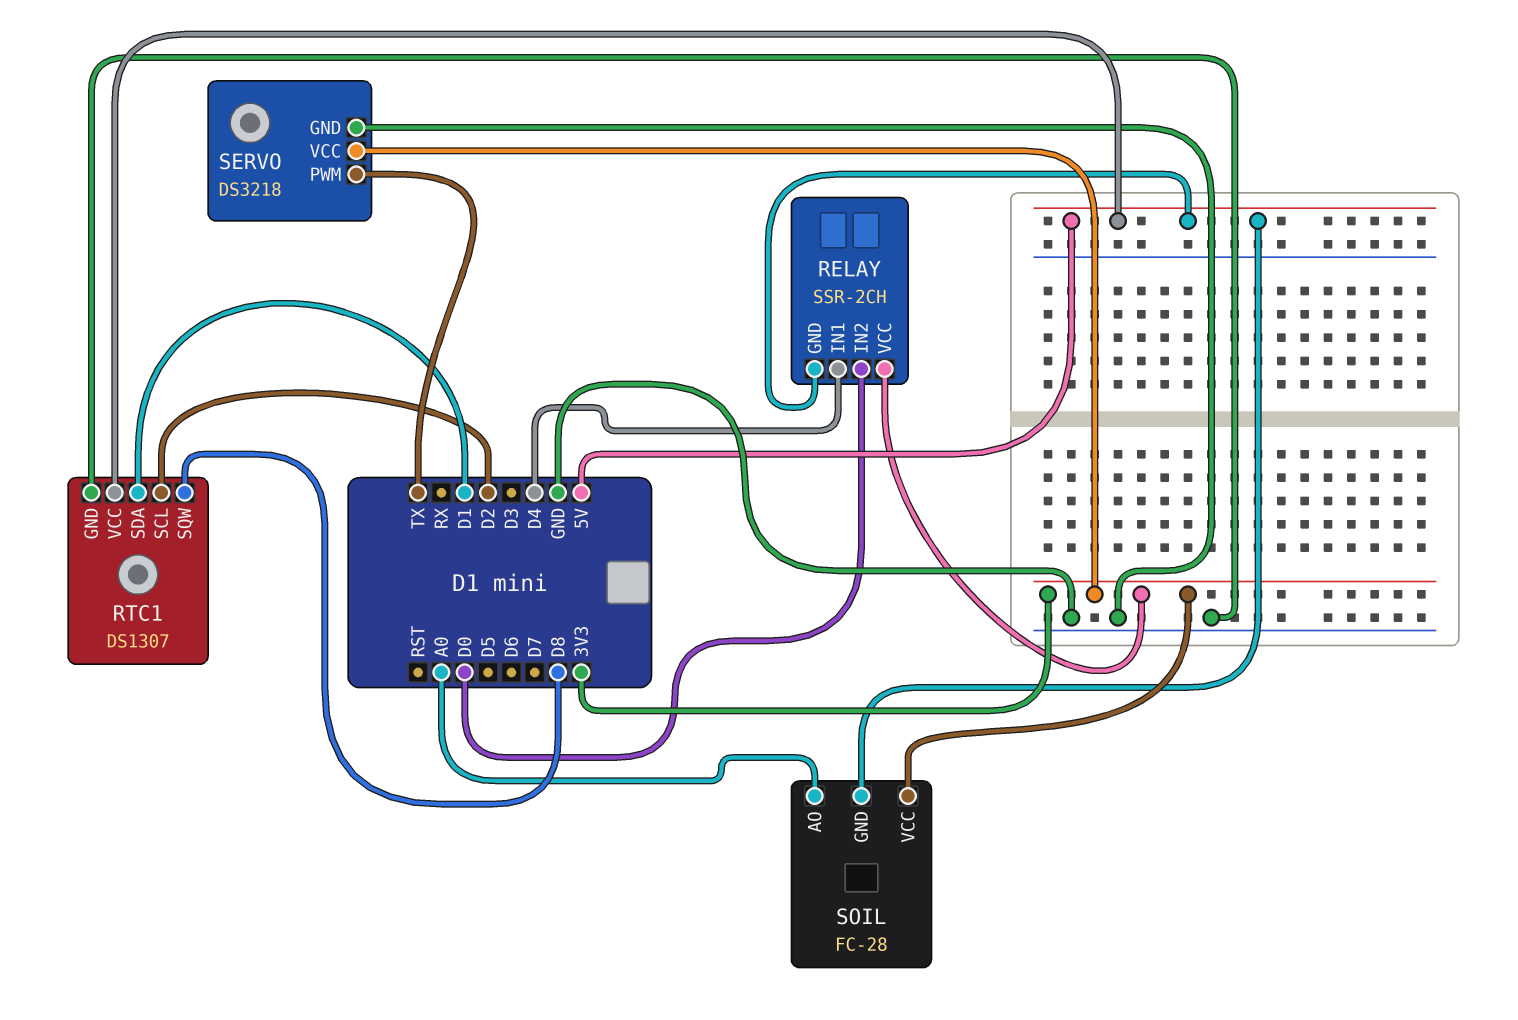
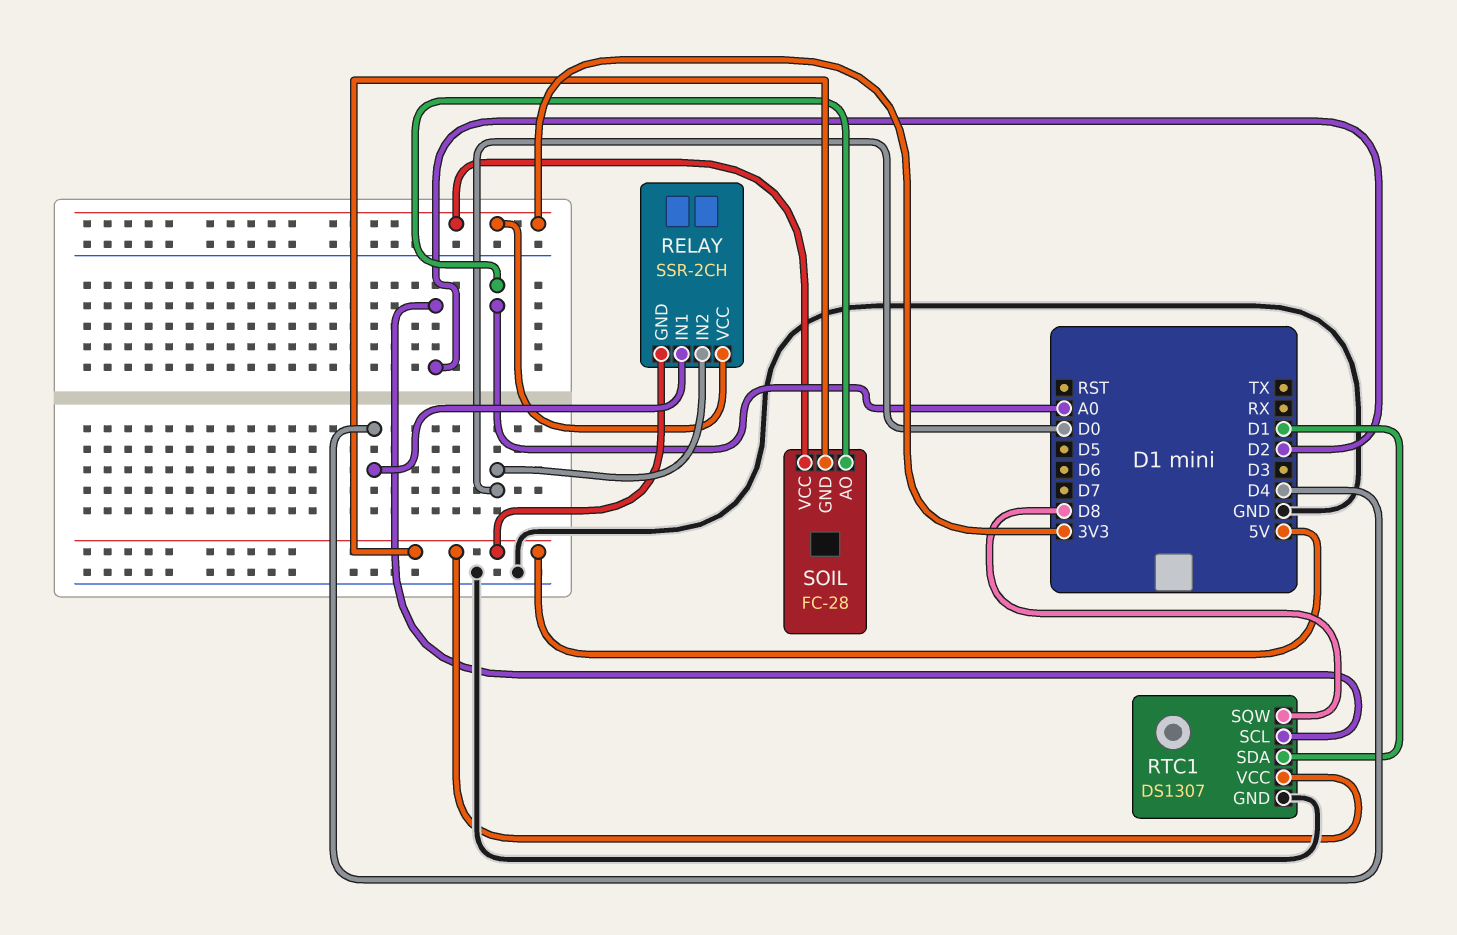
SERVO: DS3218 -> none
SERVO pin GND: GND -> none
SERVO pin PWM: TX -> none
SERVO pin VCC: 3V3 -> none

